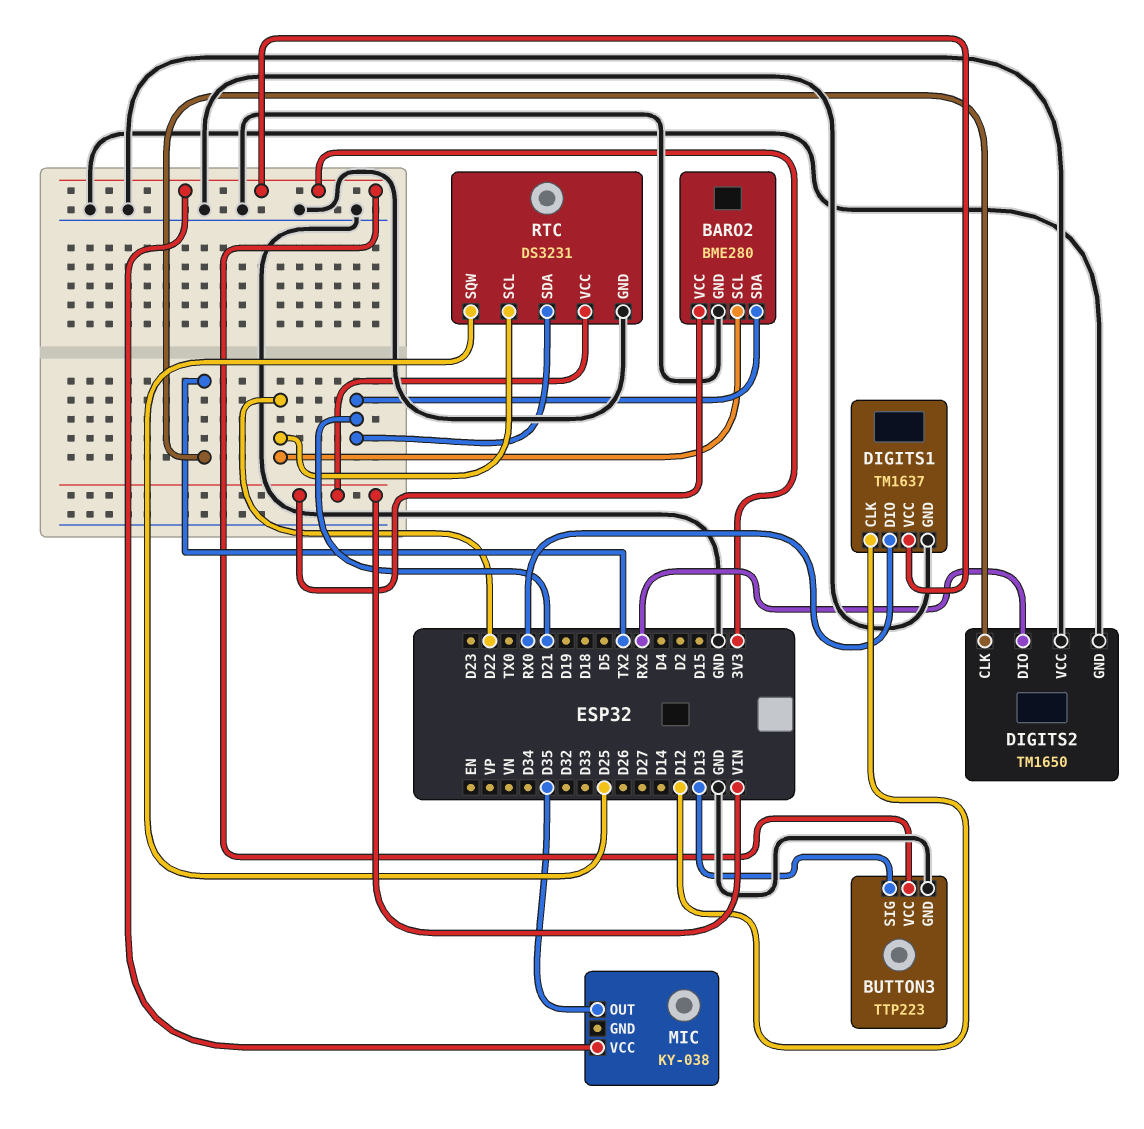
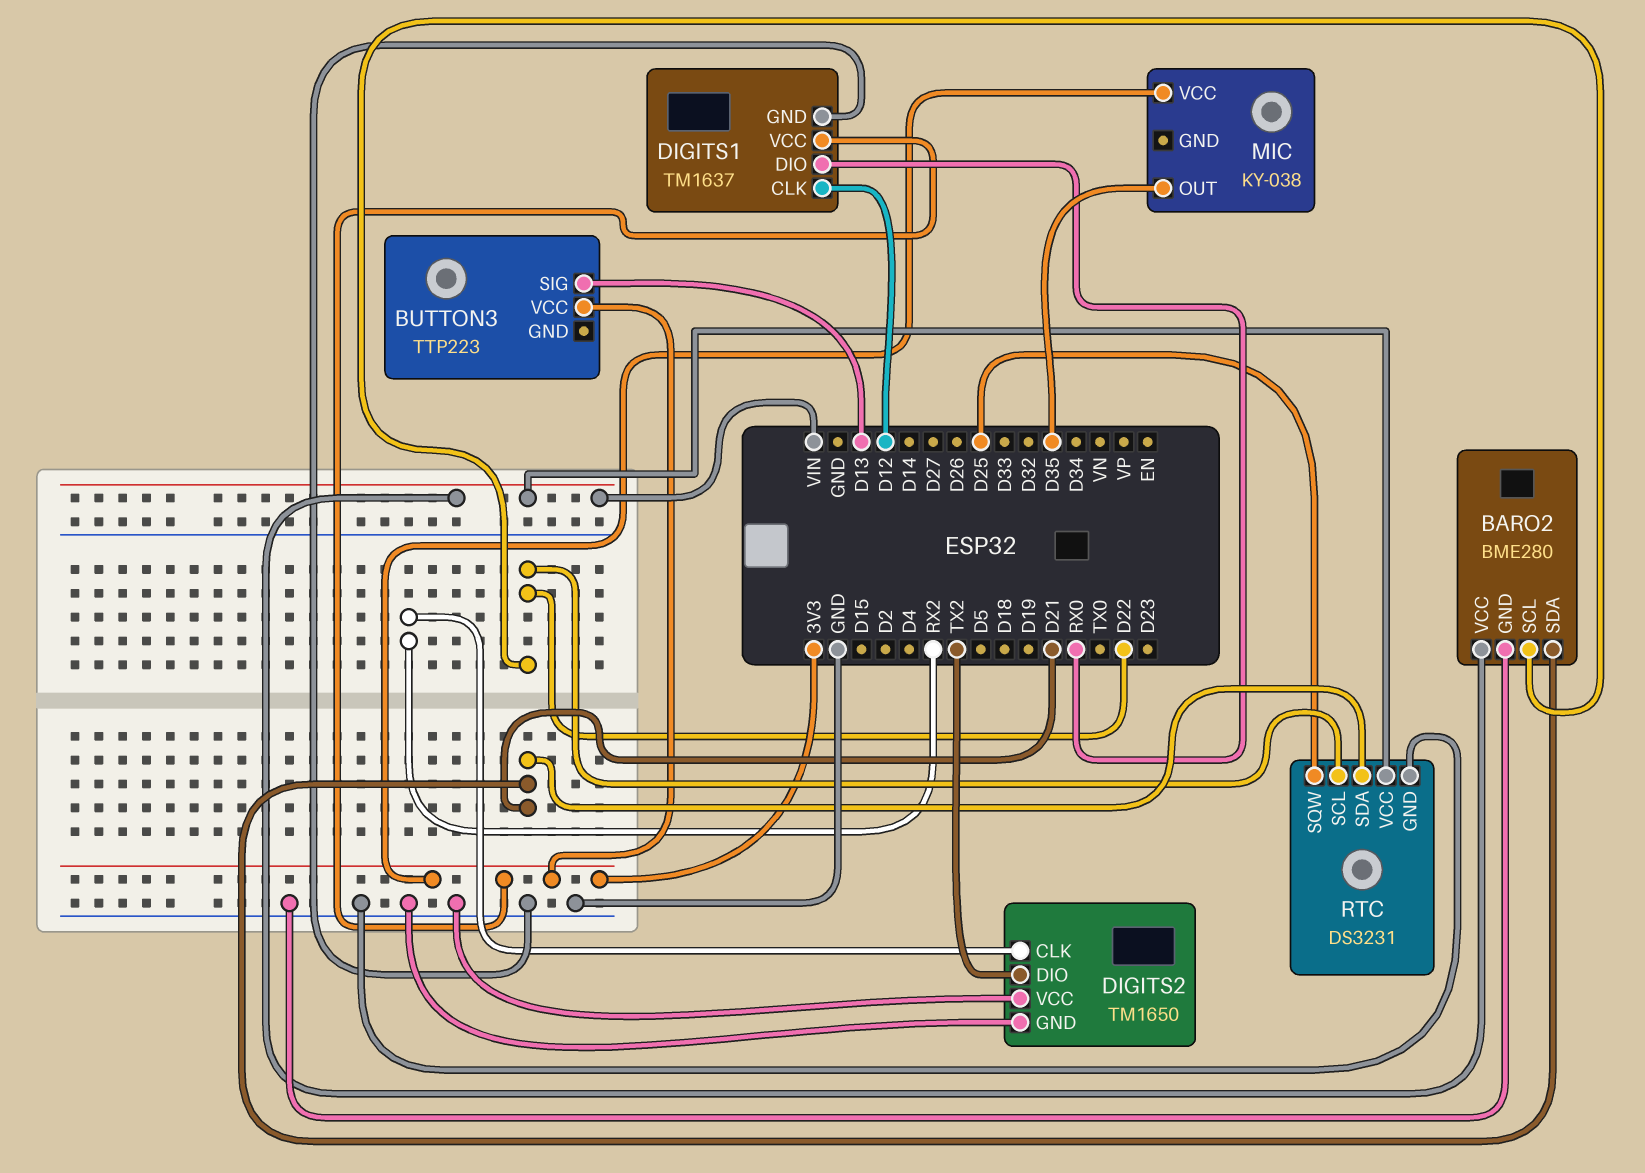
BUTTON3 pin GND: GND -> none
DIGITS2 pin CLK: TX2 -> RX2
DIGITS2 pin DIO: RX2 -> TX2

